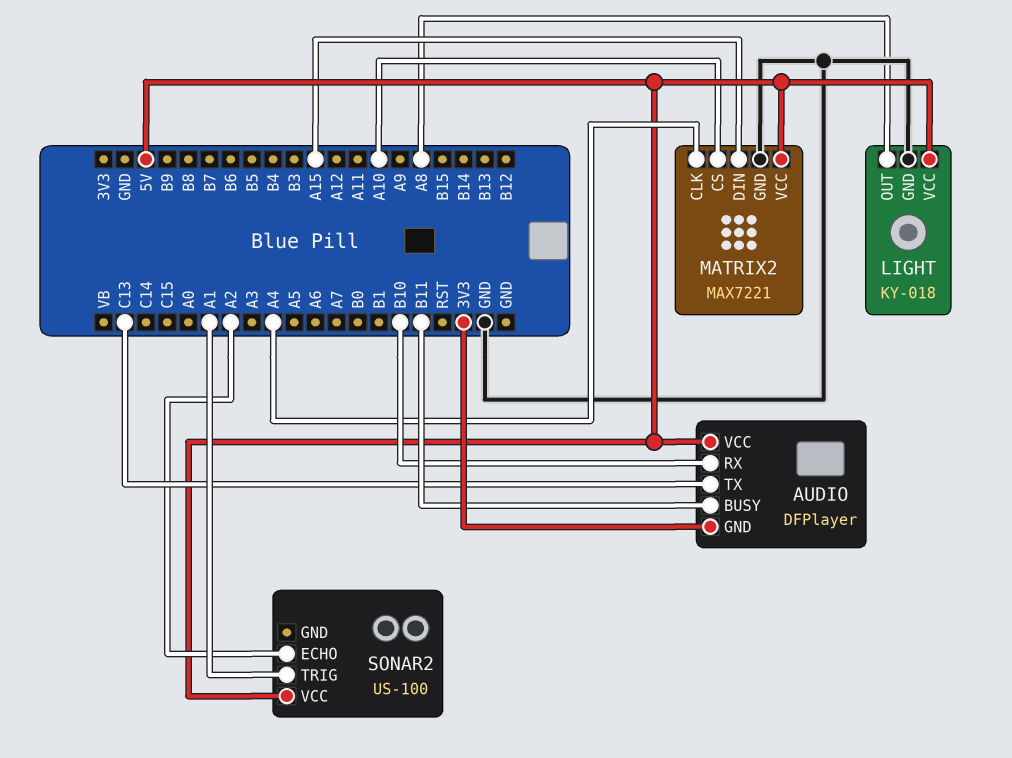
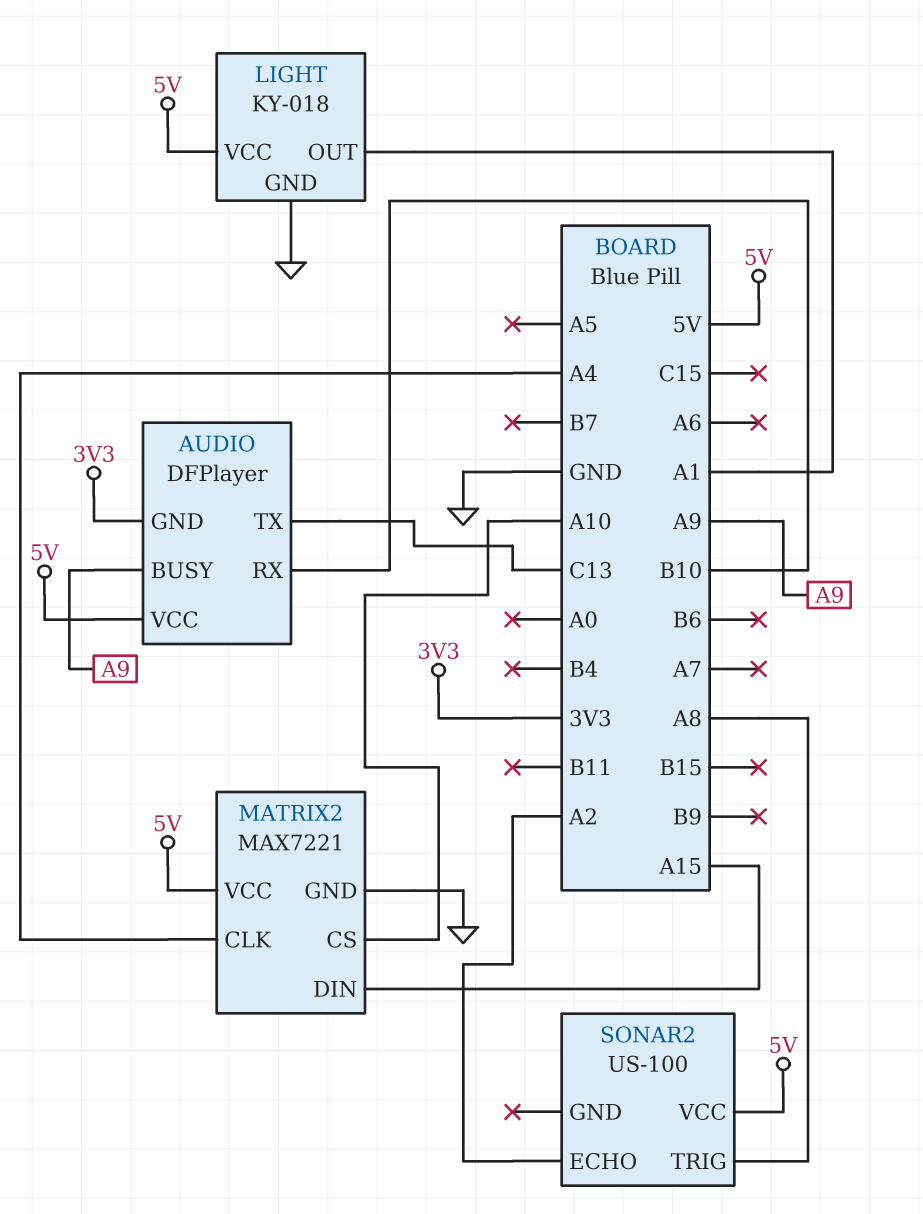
AUDIO pin BUSY: B11 -> A9
LIGHT pin OUT: A8 -> A1
SONAR2 pin TRIG: A1 -> A8

